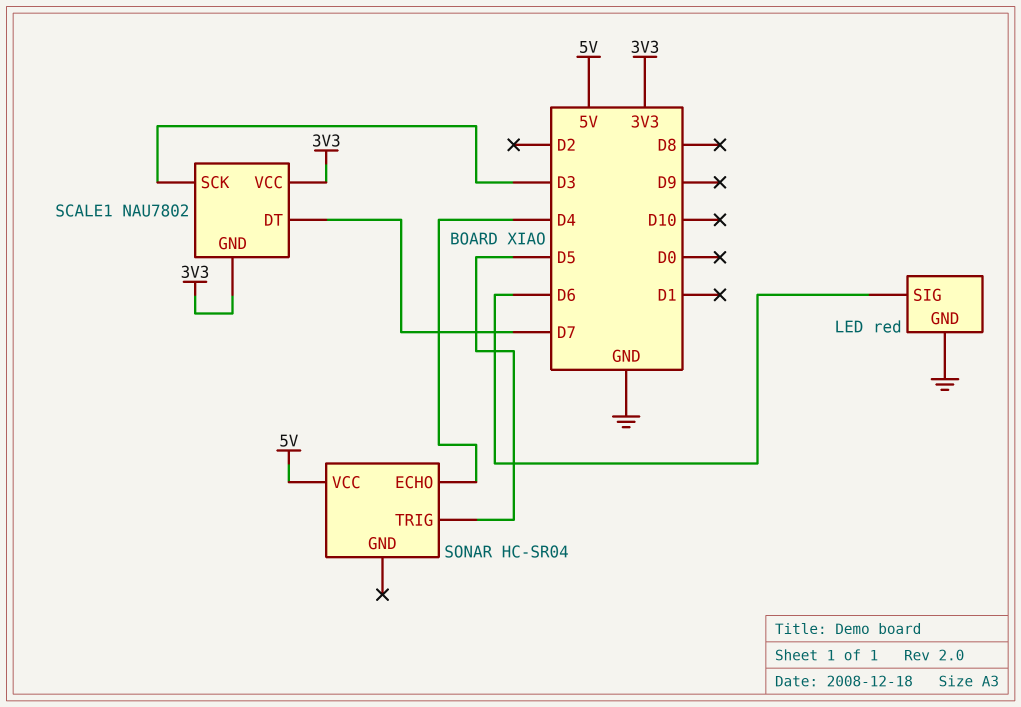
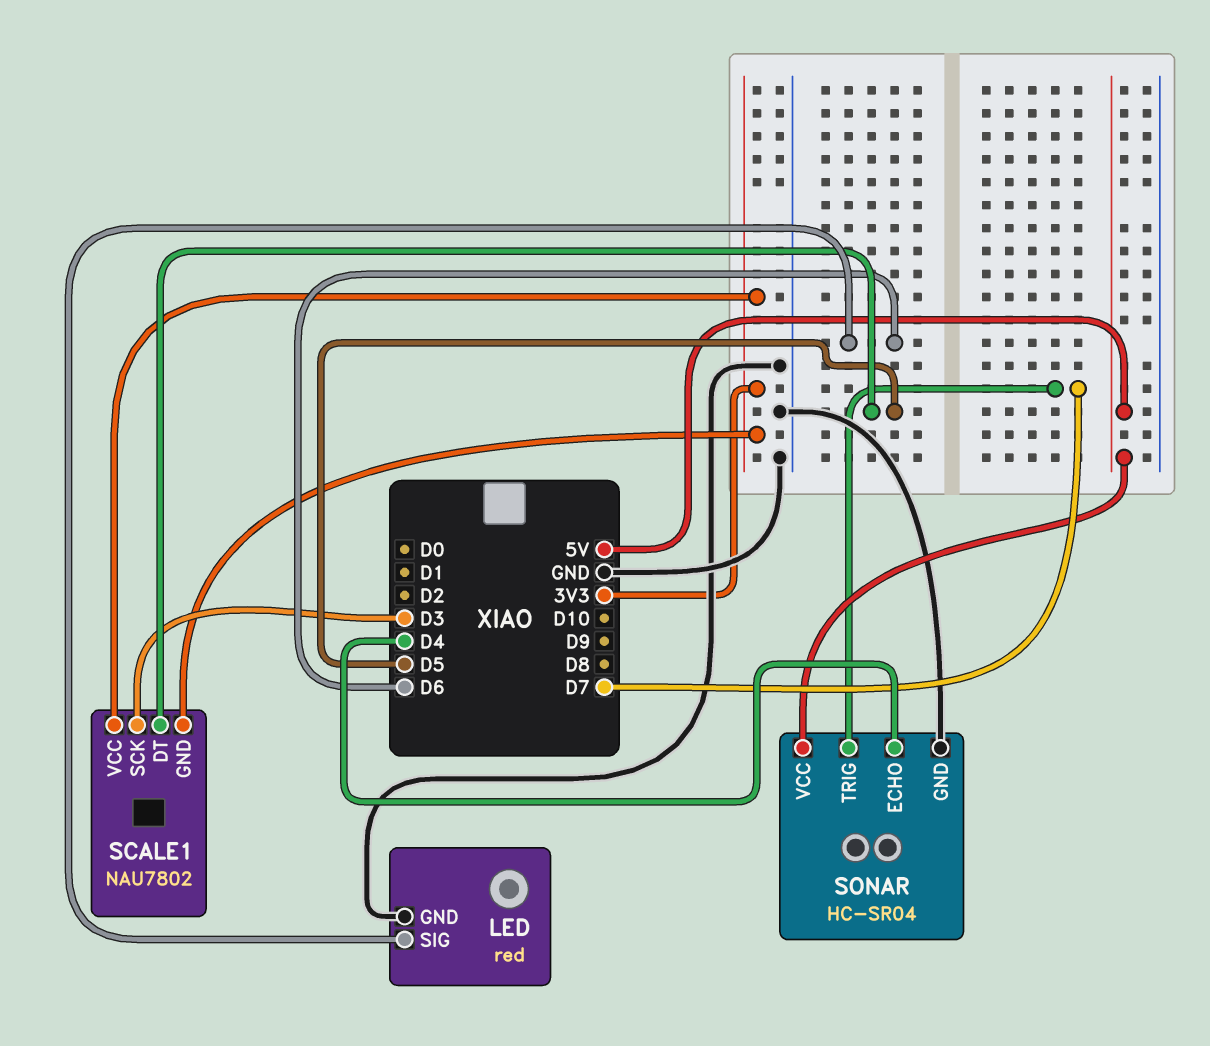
SCALE1 pin DT: D7 -> D5
SONAR pin GND: none -> GND
SONAR pin TRIG: D5 -> D7

